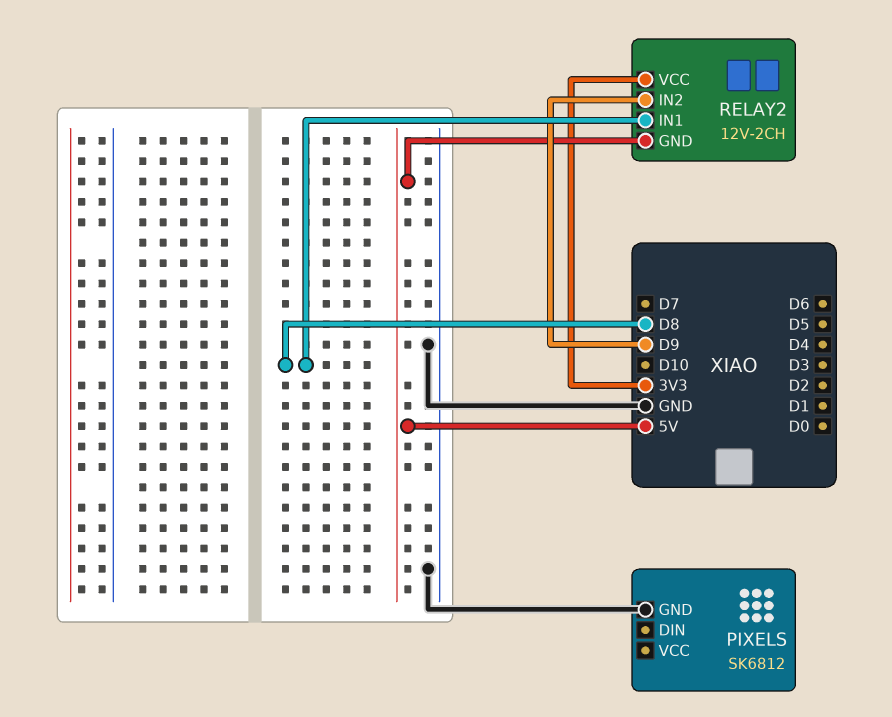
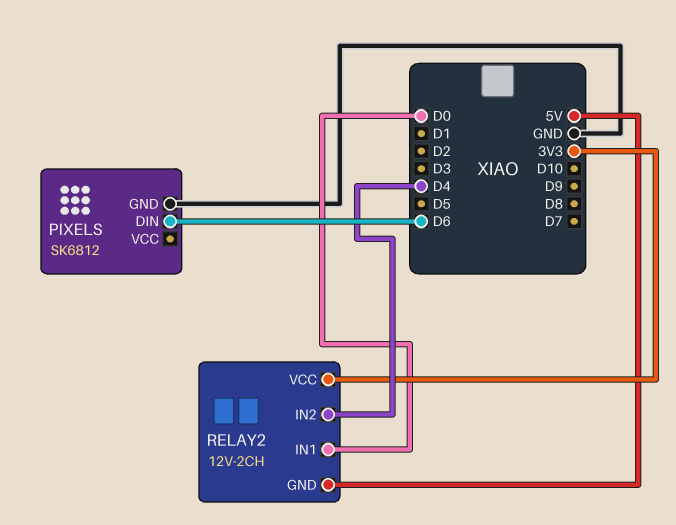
PIXELS pin DIN: none -> D6
RELAY2 pin IN1: D8 -> D0
RELAY2 pin IN2: D9 -> D4

